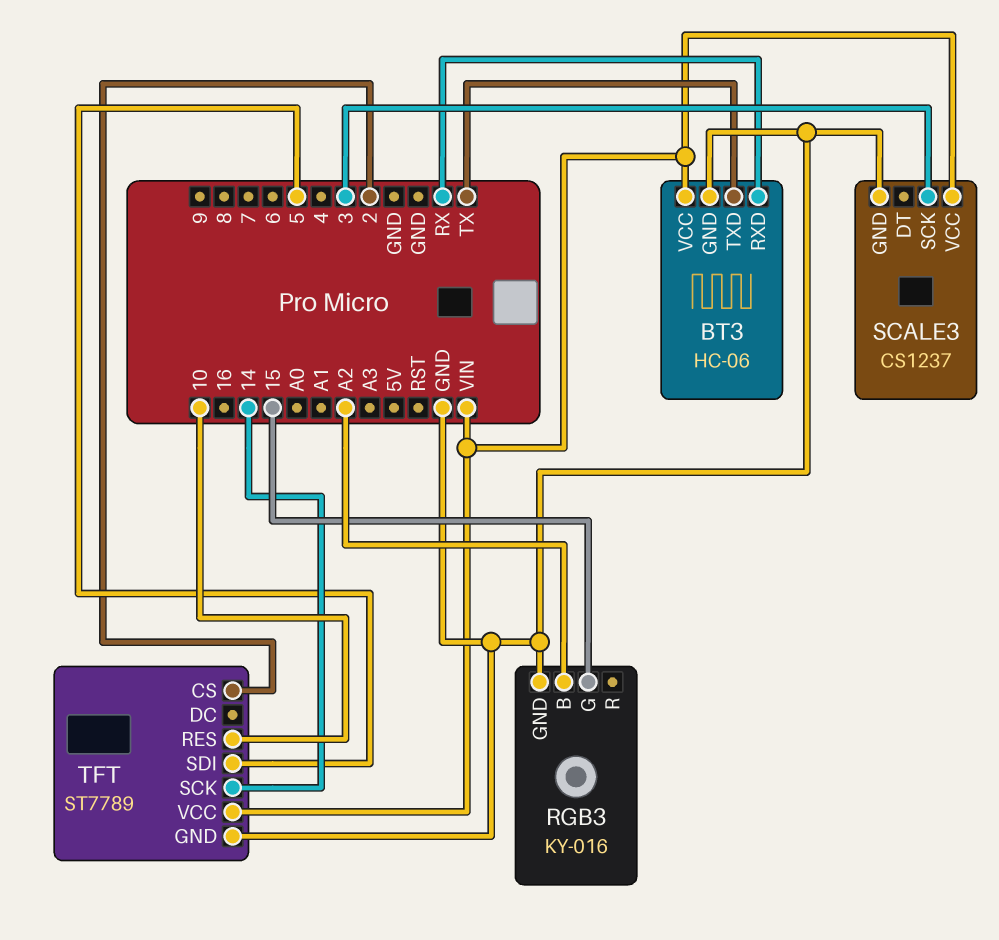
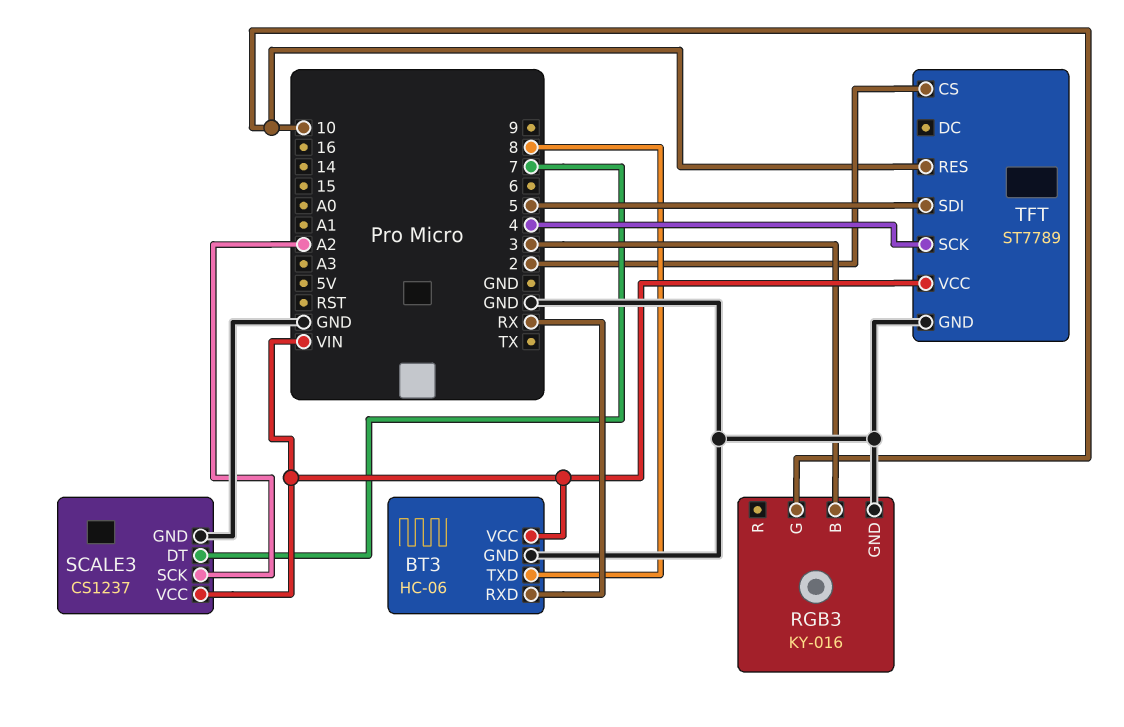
BT3 pin TXD: TX -> 8
RGB3 pin B: A2 -> 3
RGB3 pin G: 15 -> 10
SCALE3 pin DT: none -> 7
SCALE3 pin SCK: 3 -> A2
TFT pin SCK: 14 -> 4

